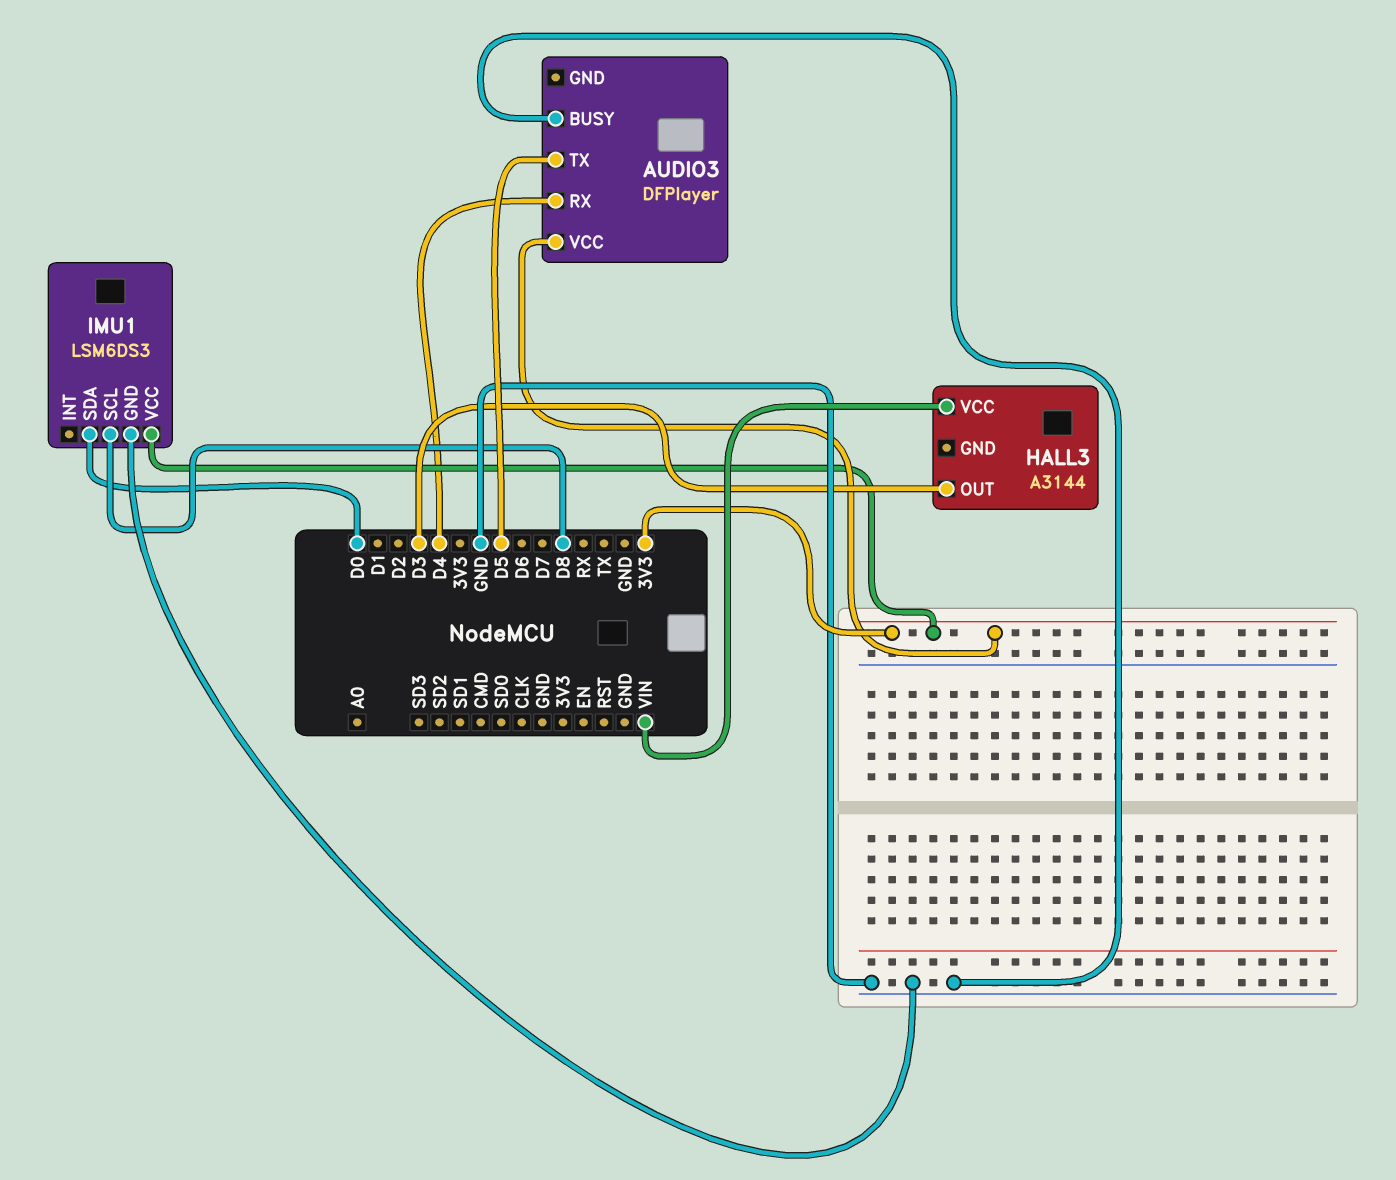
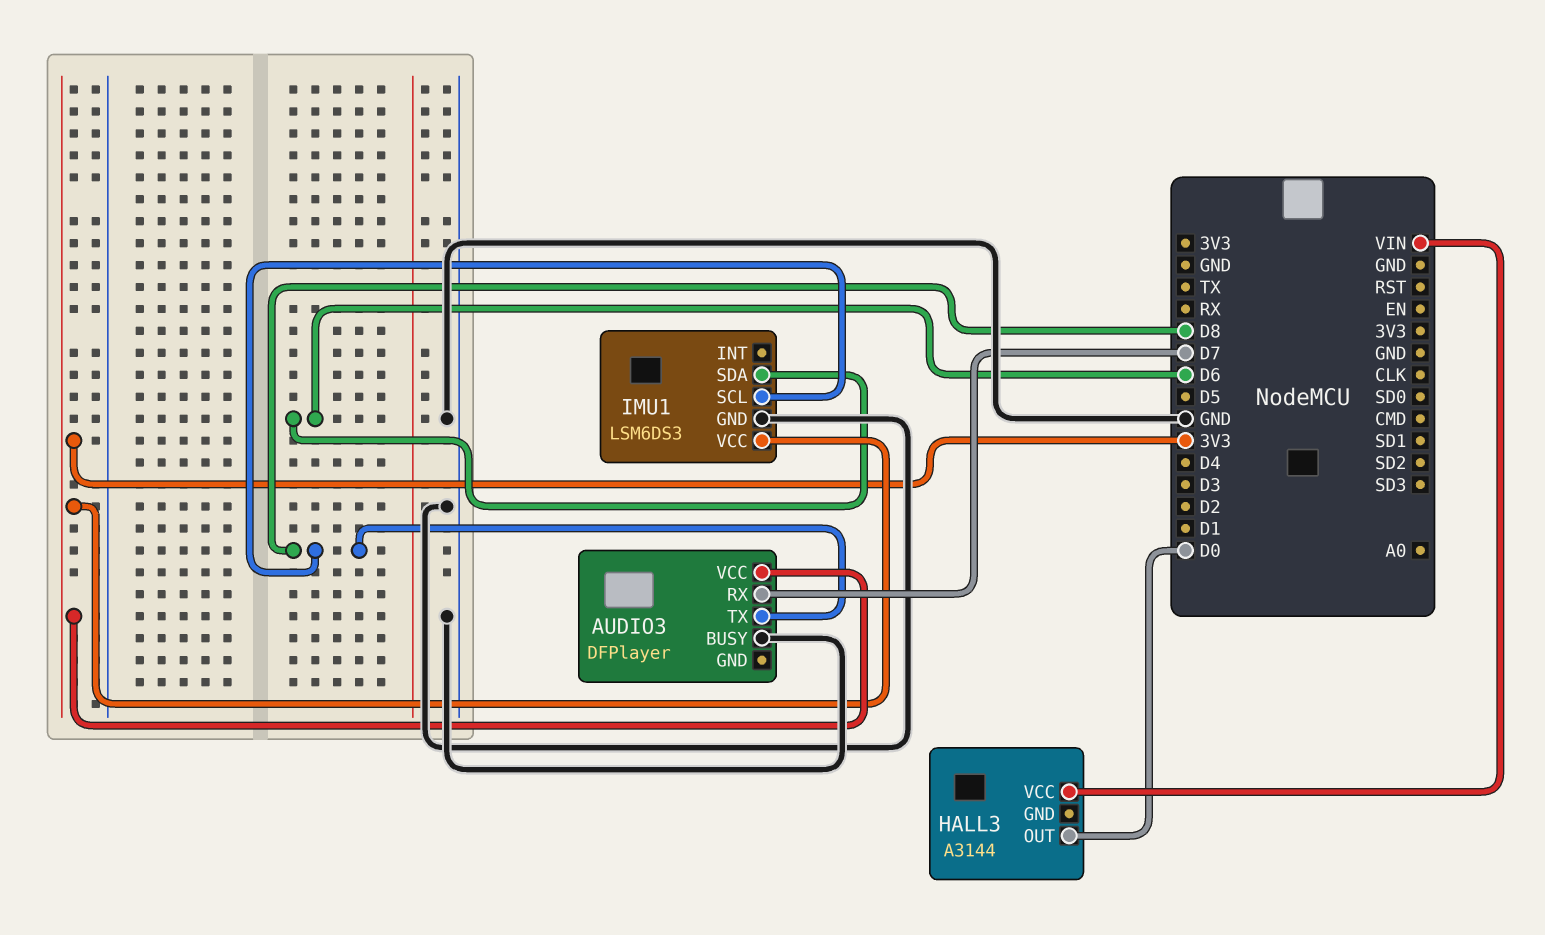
AUDIO3 pin RX: D4 -> D7
AUDIO3 pin TX: D5 -> D8
HALL3 pin OUT: D3 -> D0
IMU1 pin SDA: D0 -> D6

